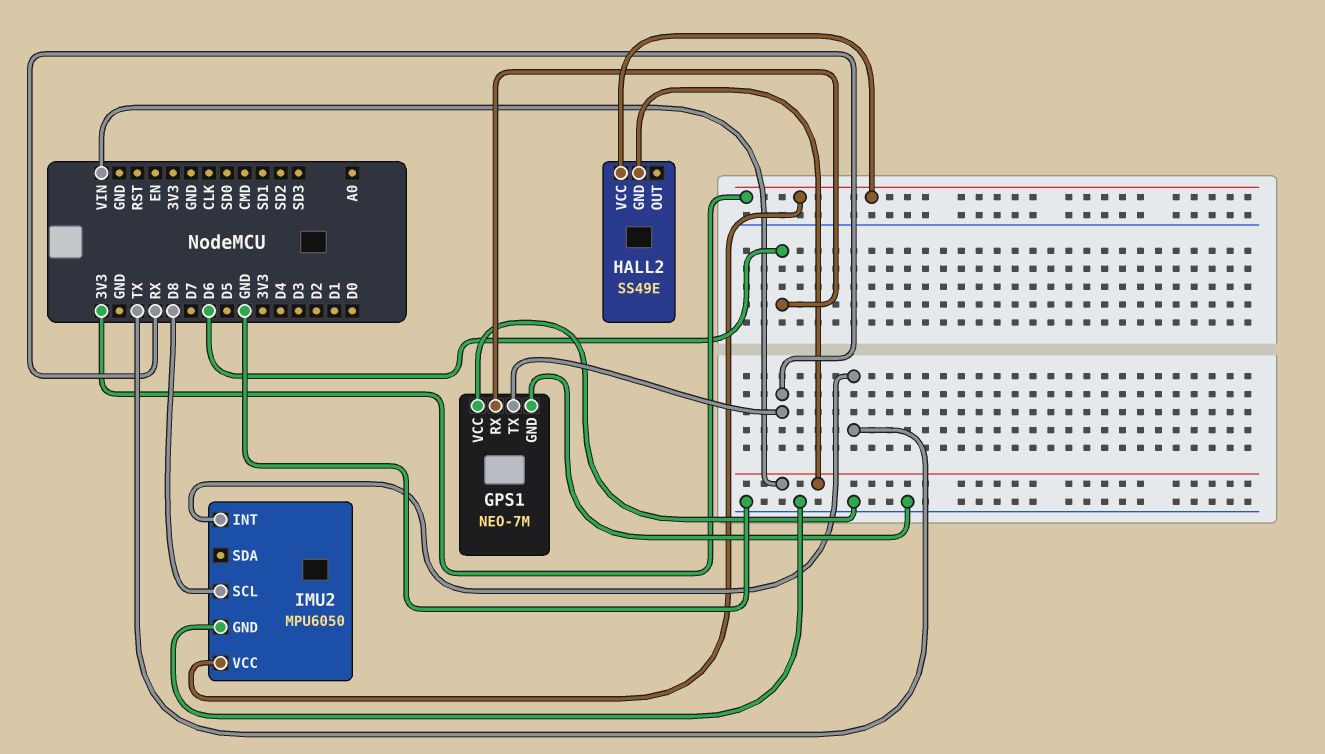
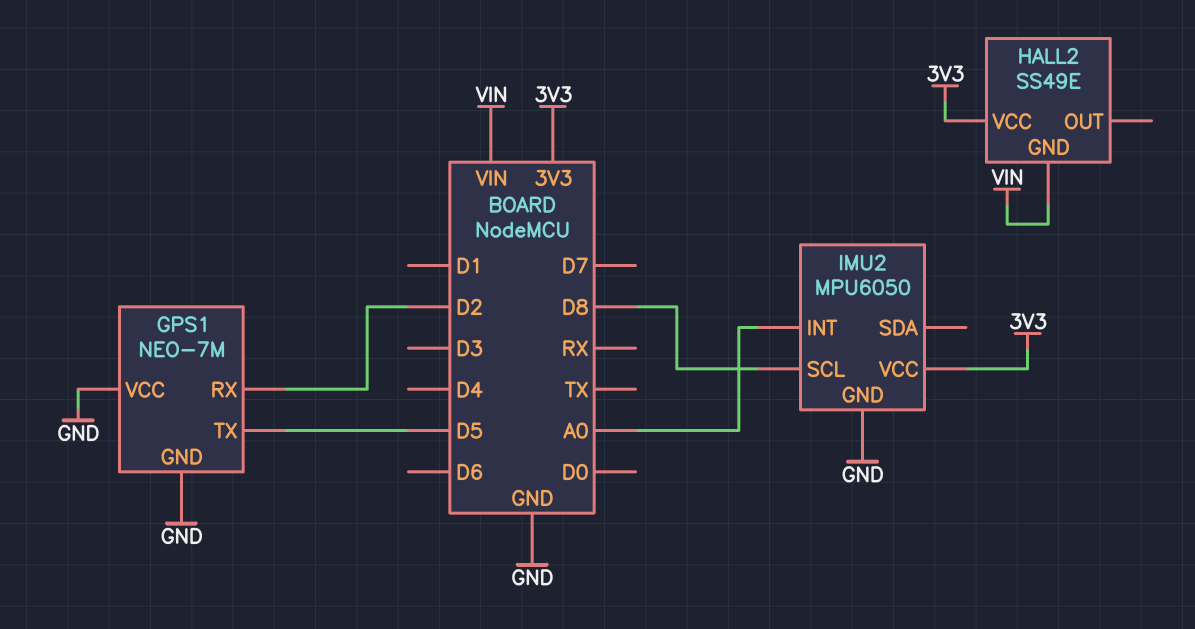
GPS1 pin RX: D6 -> D2
GPS1 pin TX: RX -> D5
IMU2 pin INT: TX -> A0

